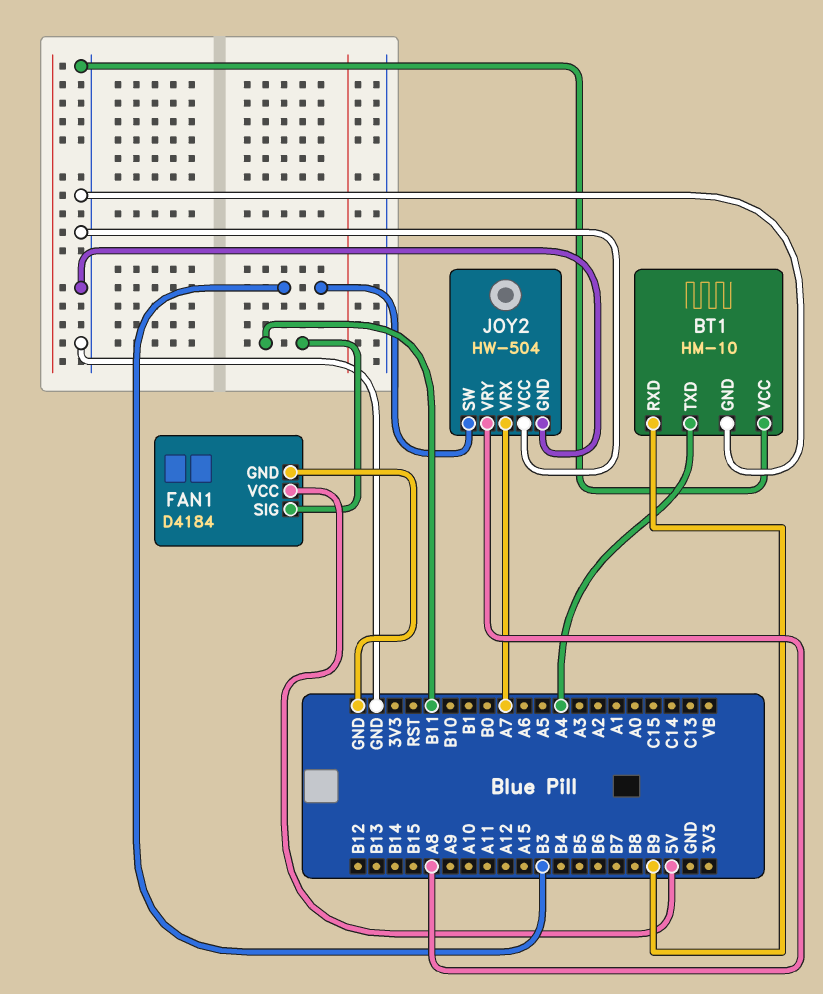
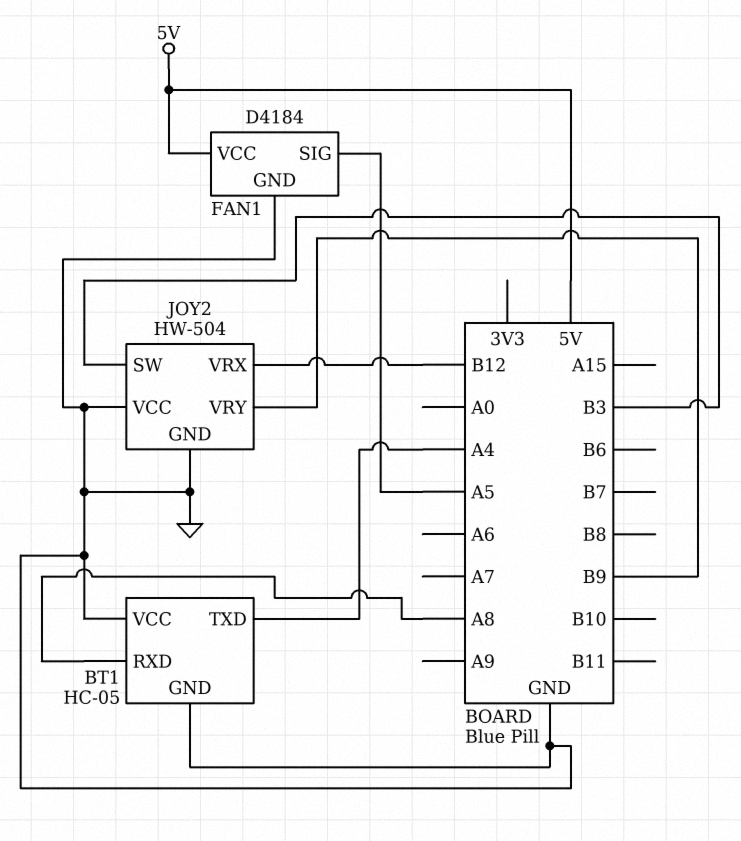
BT1: HM-10 -> HC-05
BT1 pin RXD: B9 -> A8
FAN1 pin SIG: B11 -> A5
JOY2 pin VRX: A7 -> B12
JOY2 pin VRY: A8 -> B9

